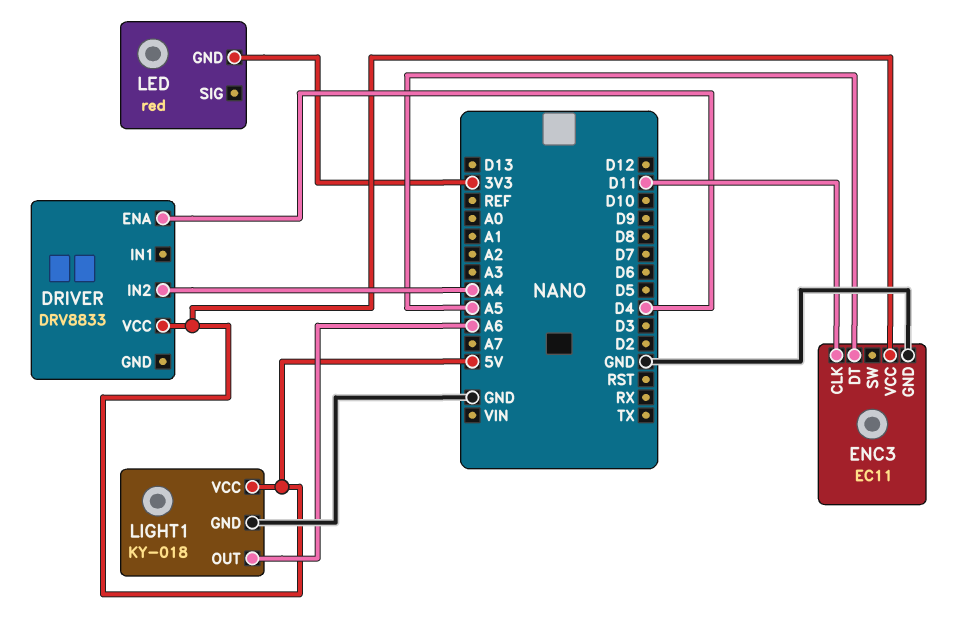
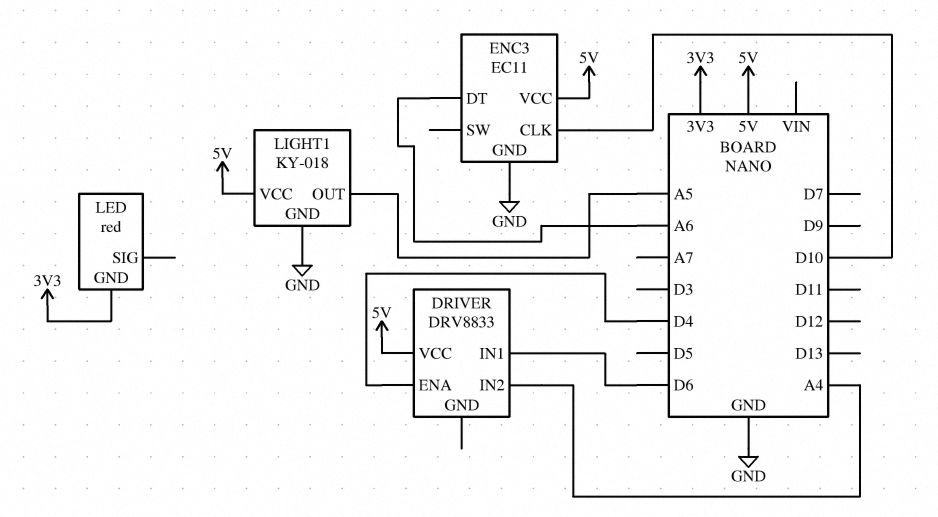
DRIVER pin IN1: none -> D6
ENC3 pin CLK: D11 -> D10
ENC3 pin DT: A5 -> A6
LIGHT1 pin OUT: A6 -> A5

